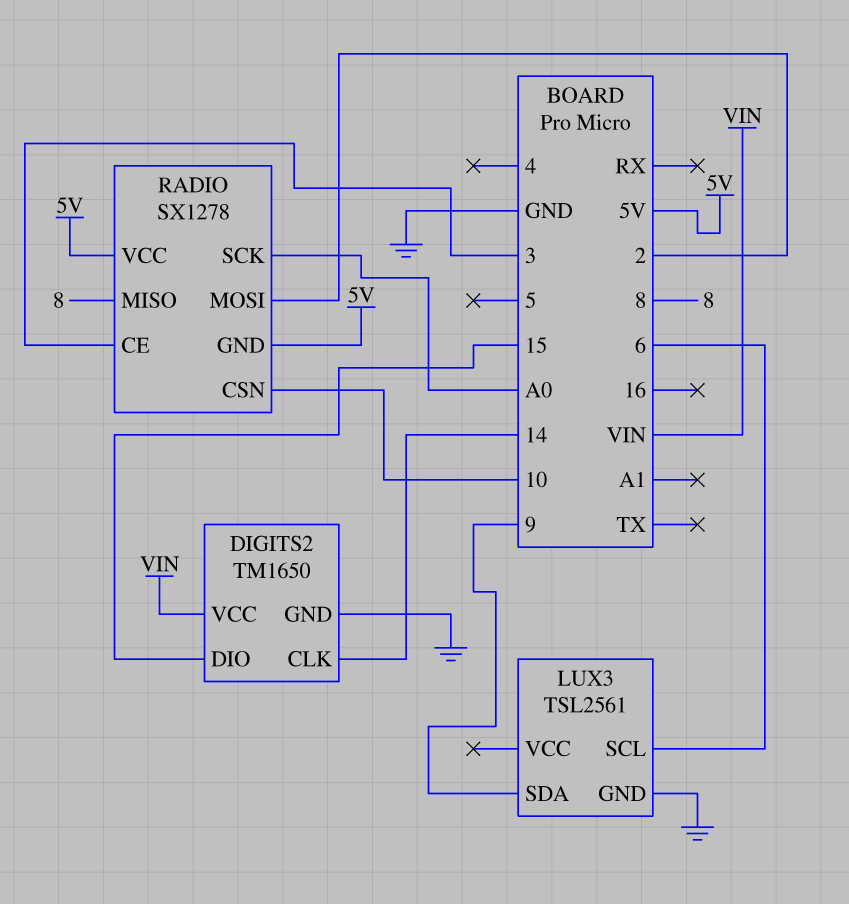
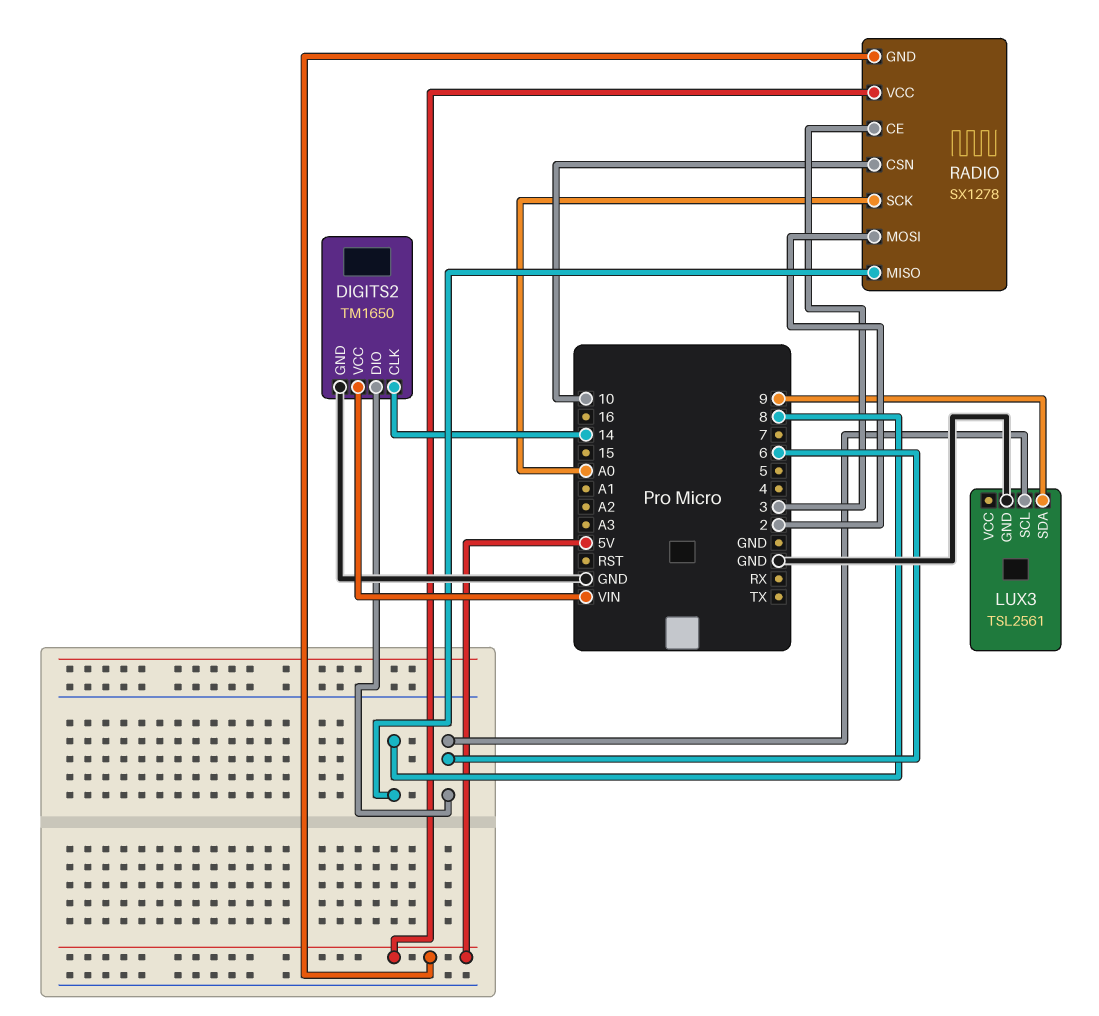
DIGITS2 pin DIO: 15 -> 6

